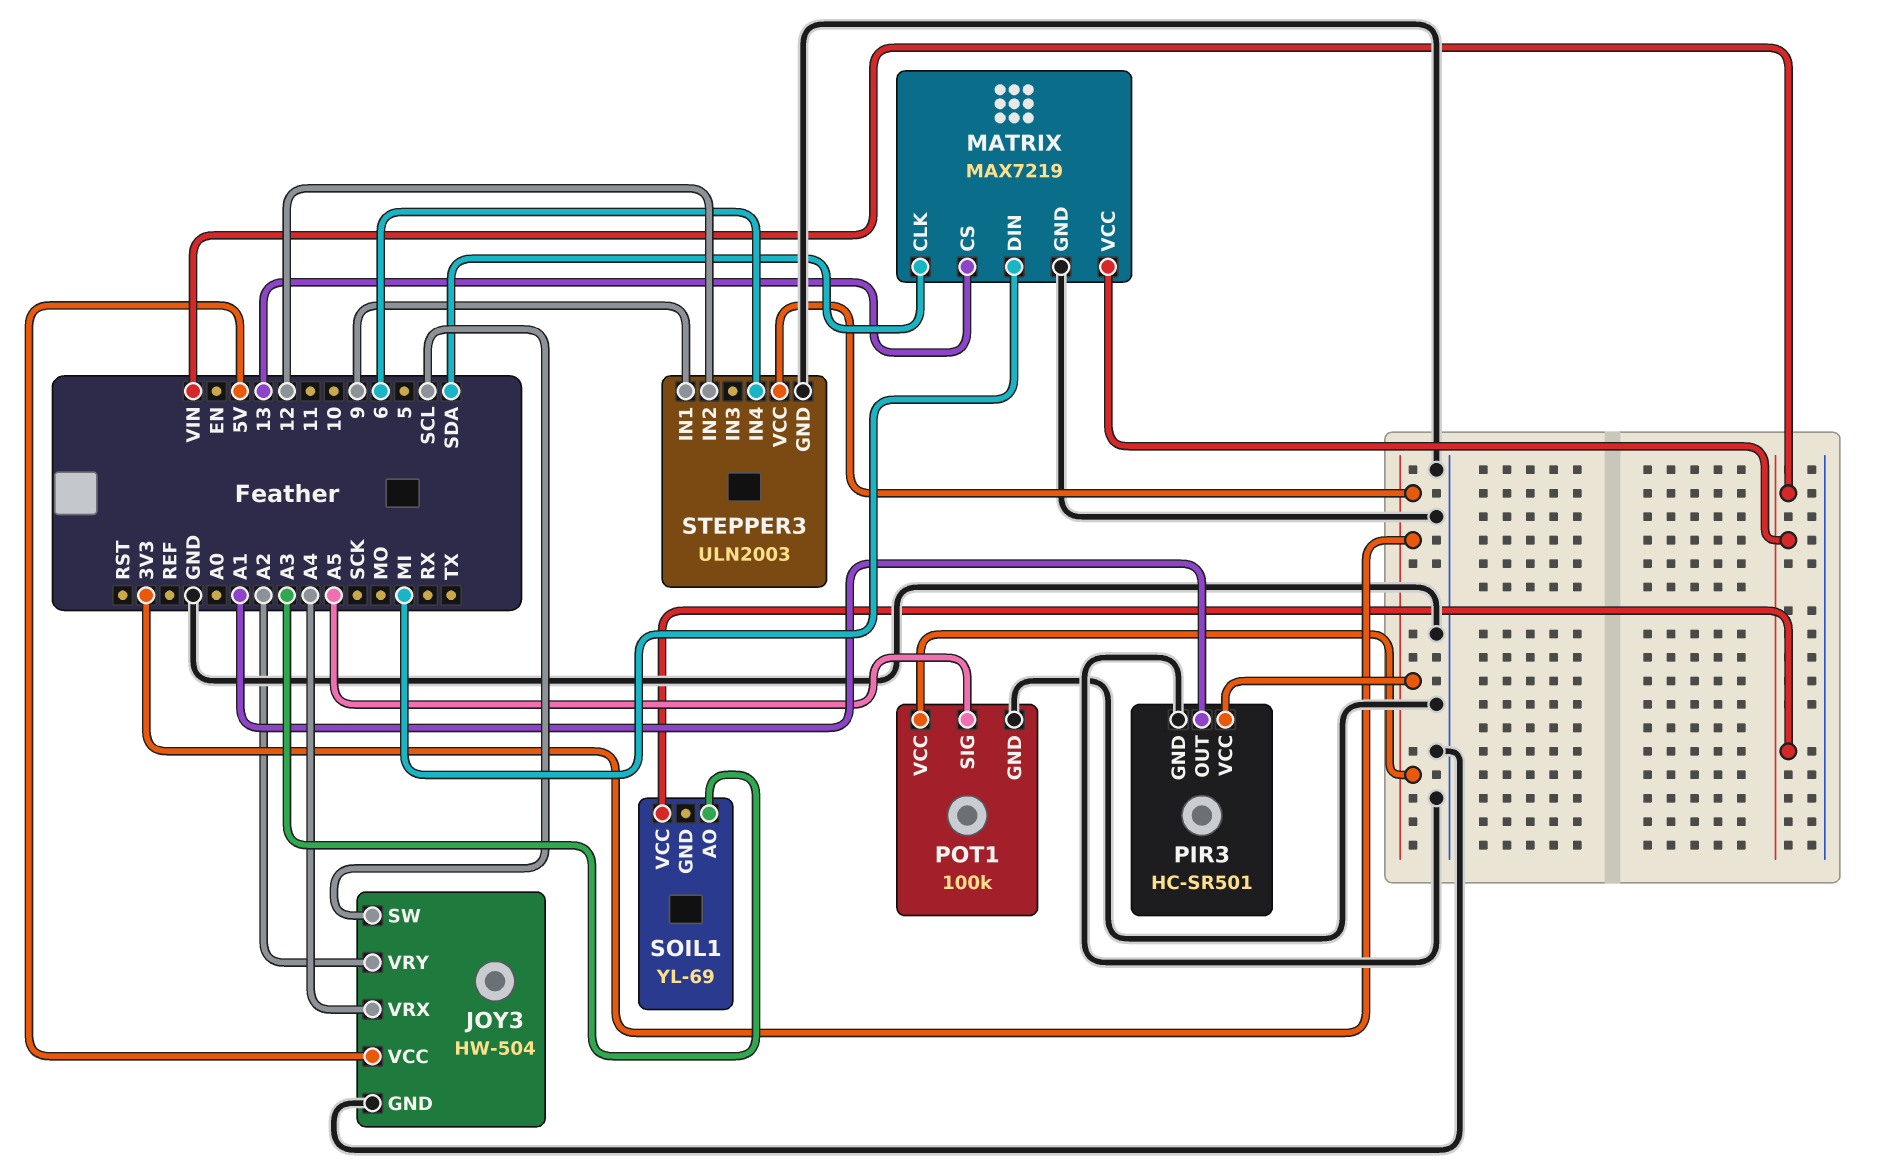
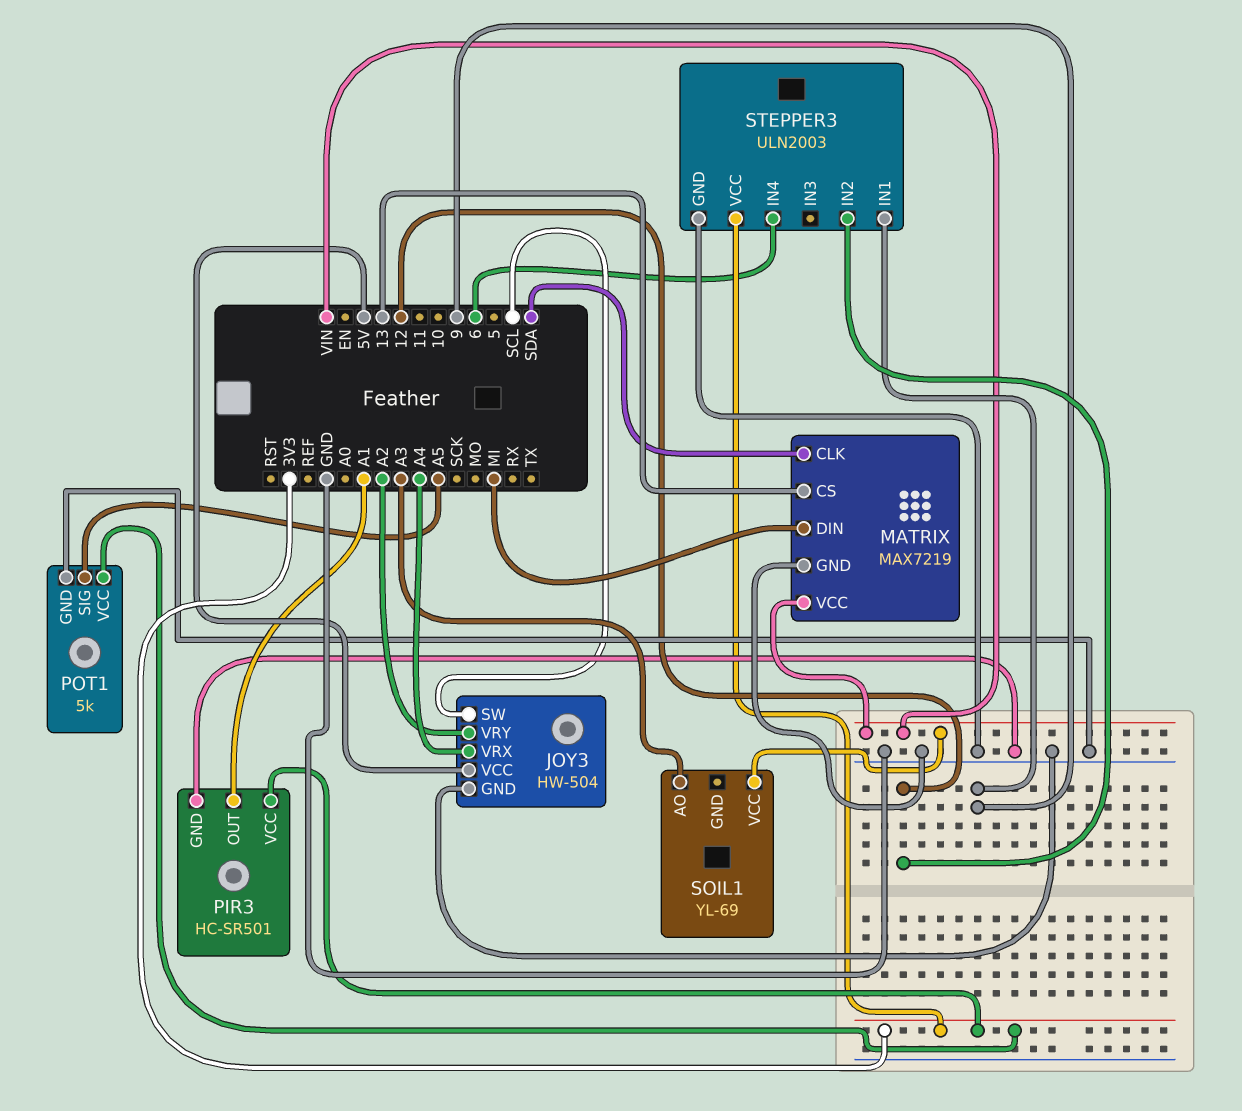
POT1: 100k -> 5k

